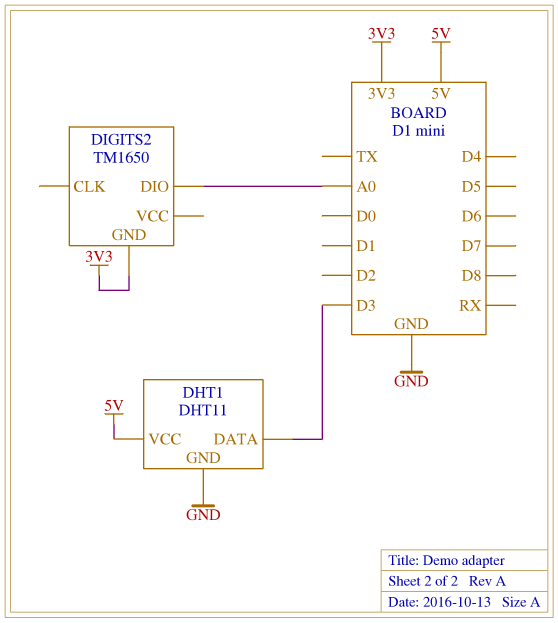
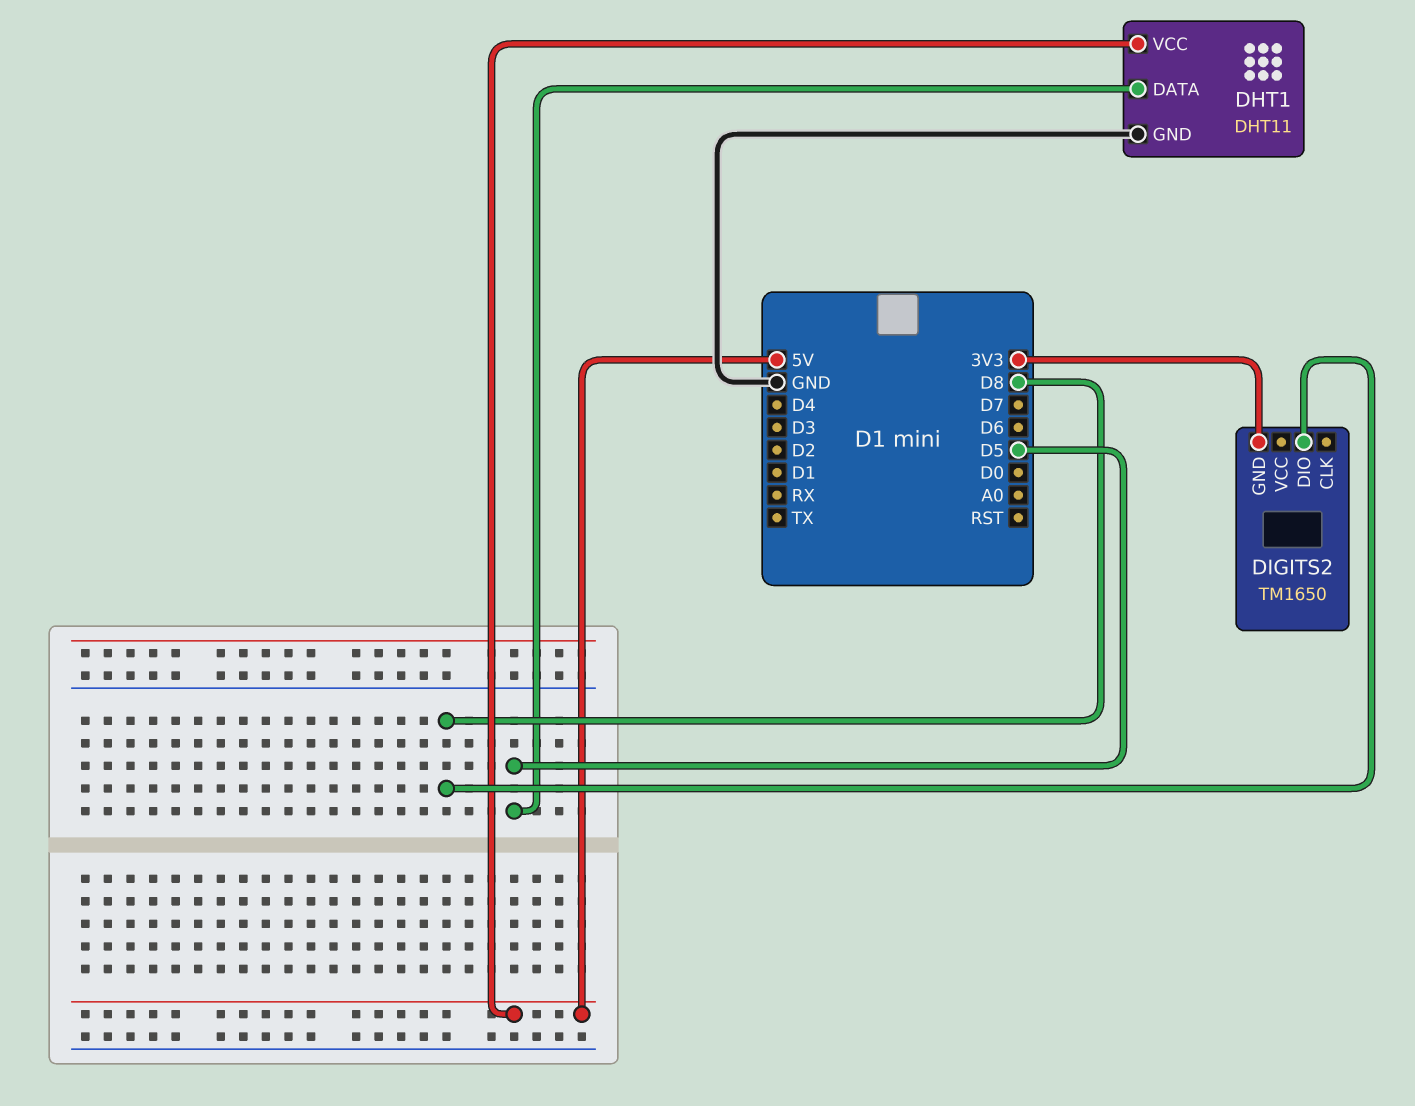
DHT1 pin DATA: D3 -> D5
DIGITS2 pin DIO: A0 -> D8

